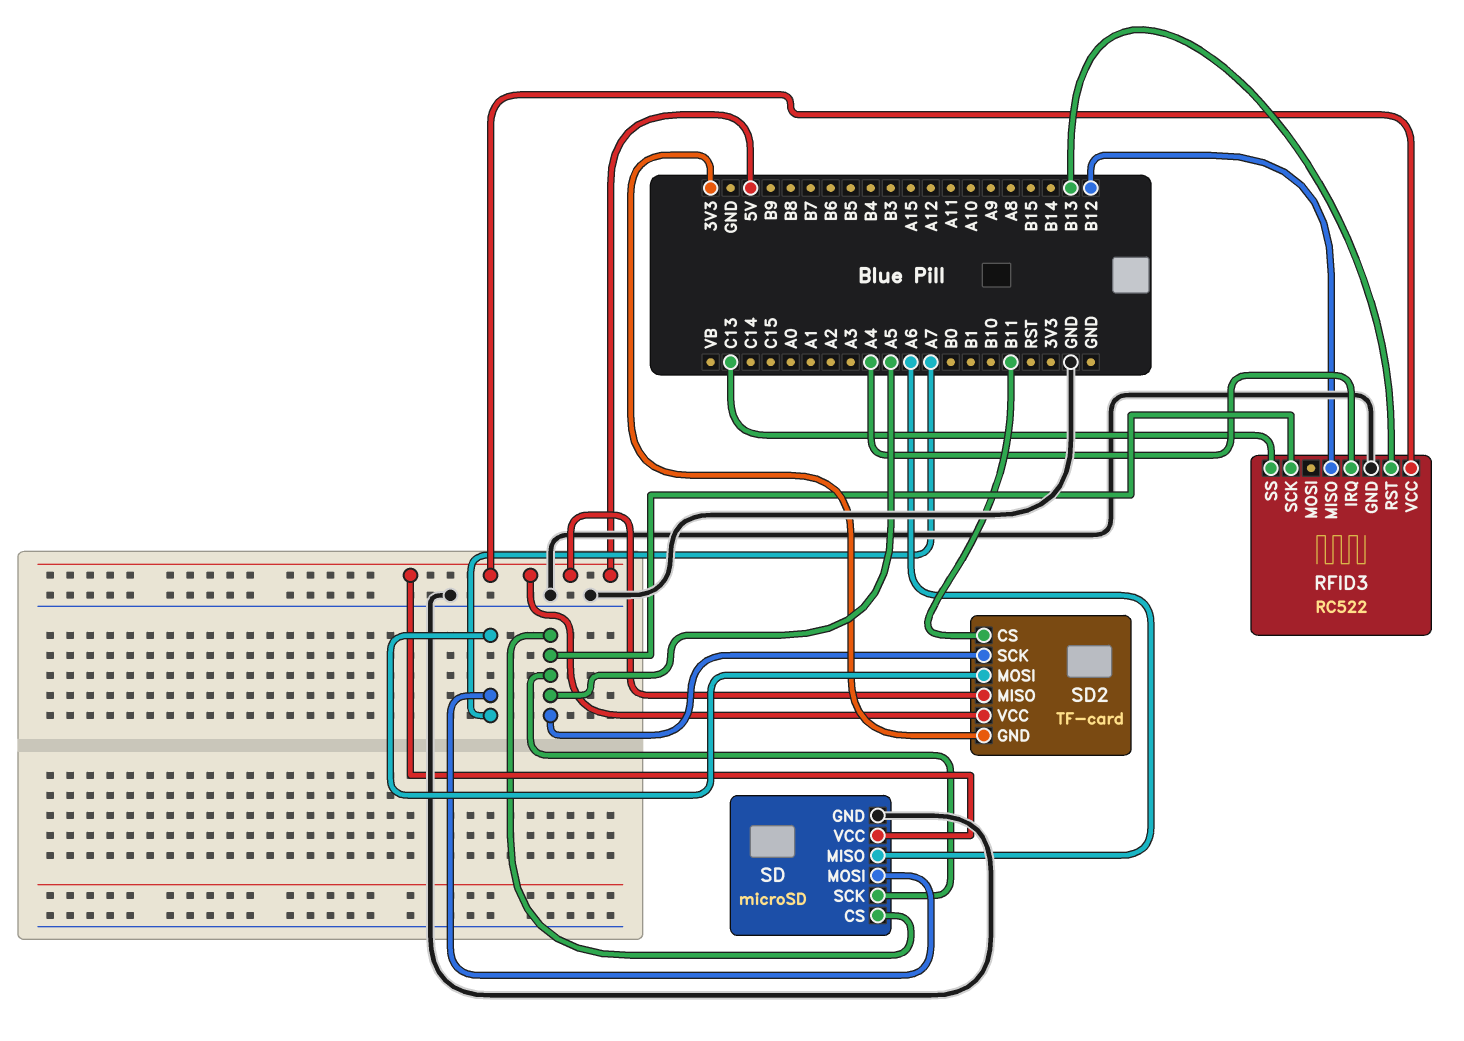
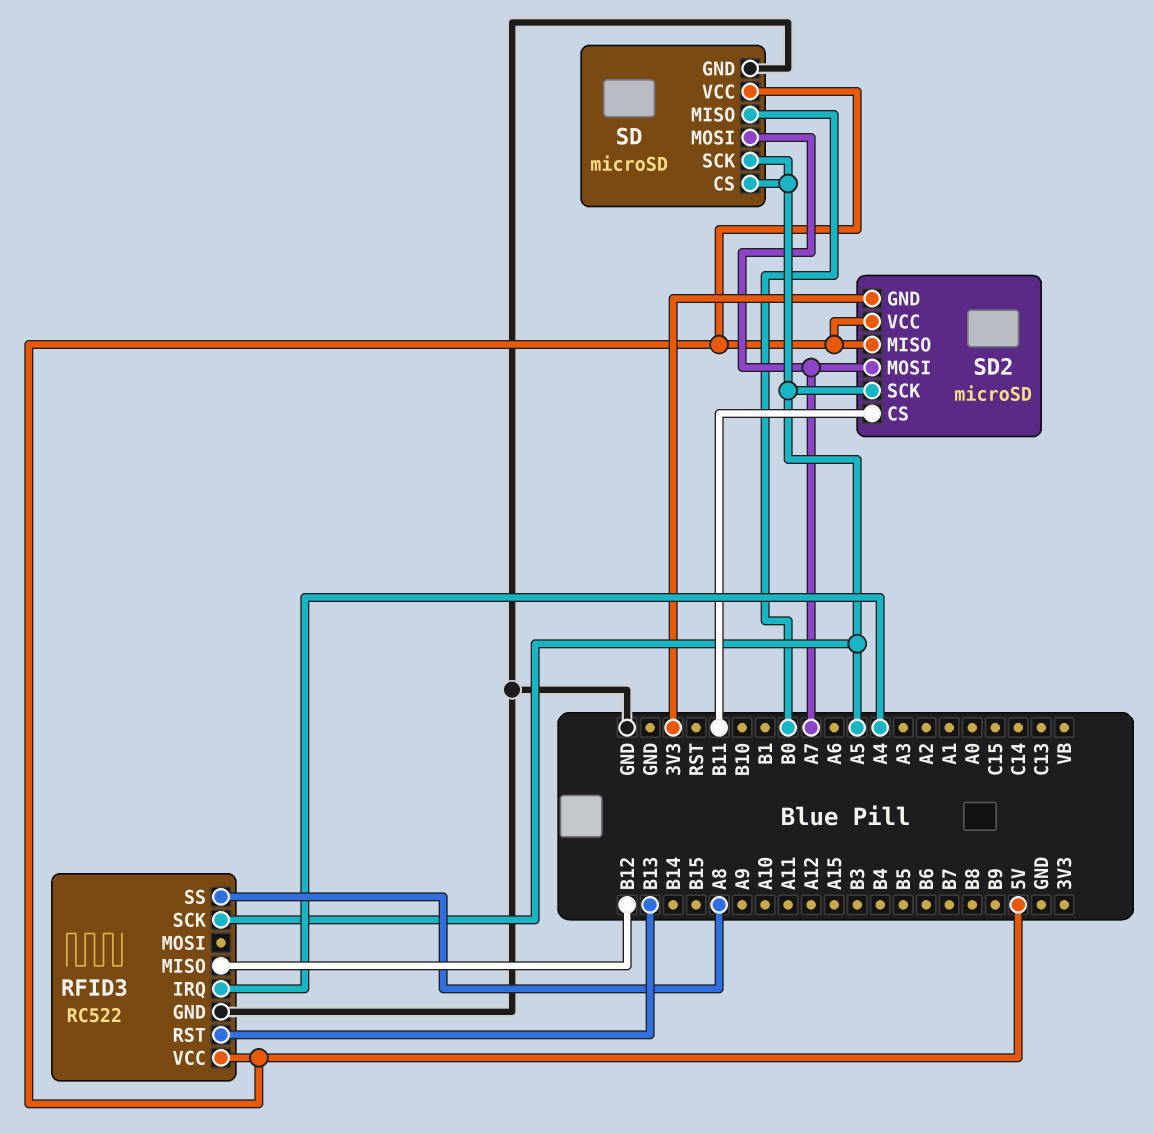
RFID3 pin SS: C13 -> A8
SD pin MISO: A6 -> B0
SD2: TF-card -> microSD

